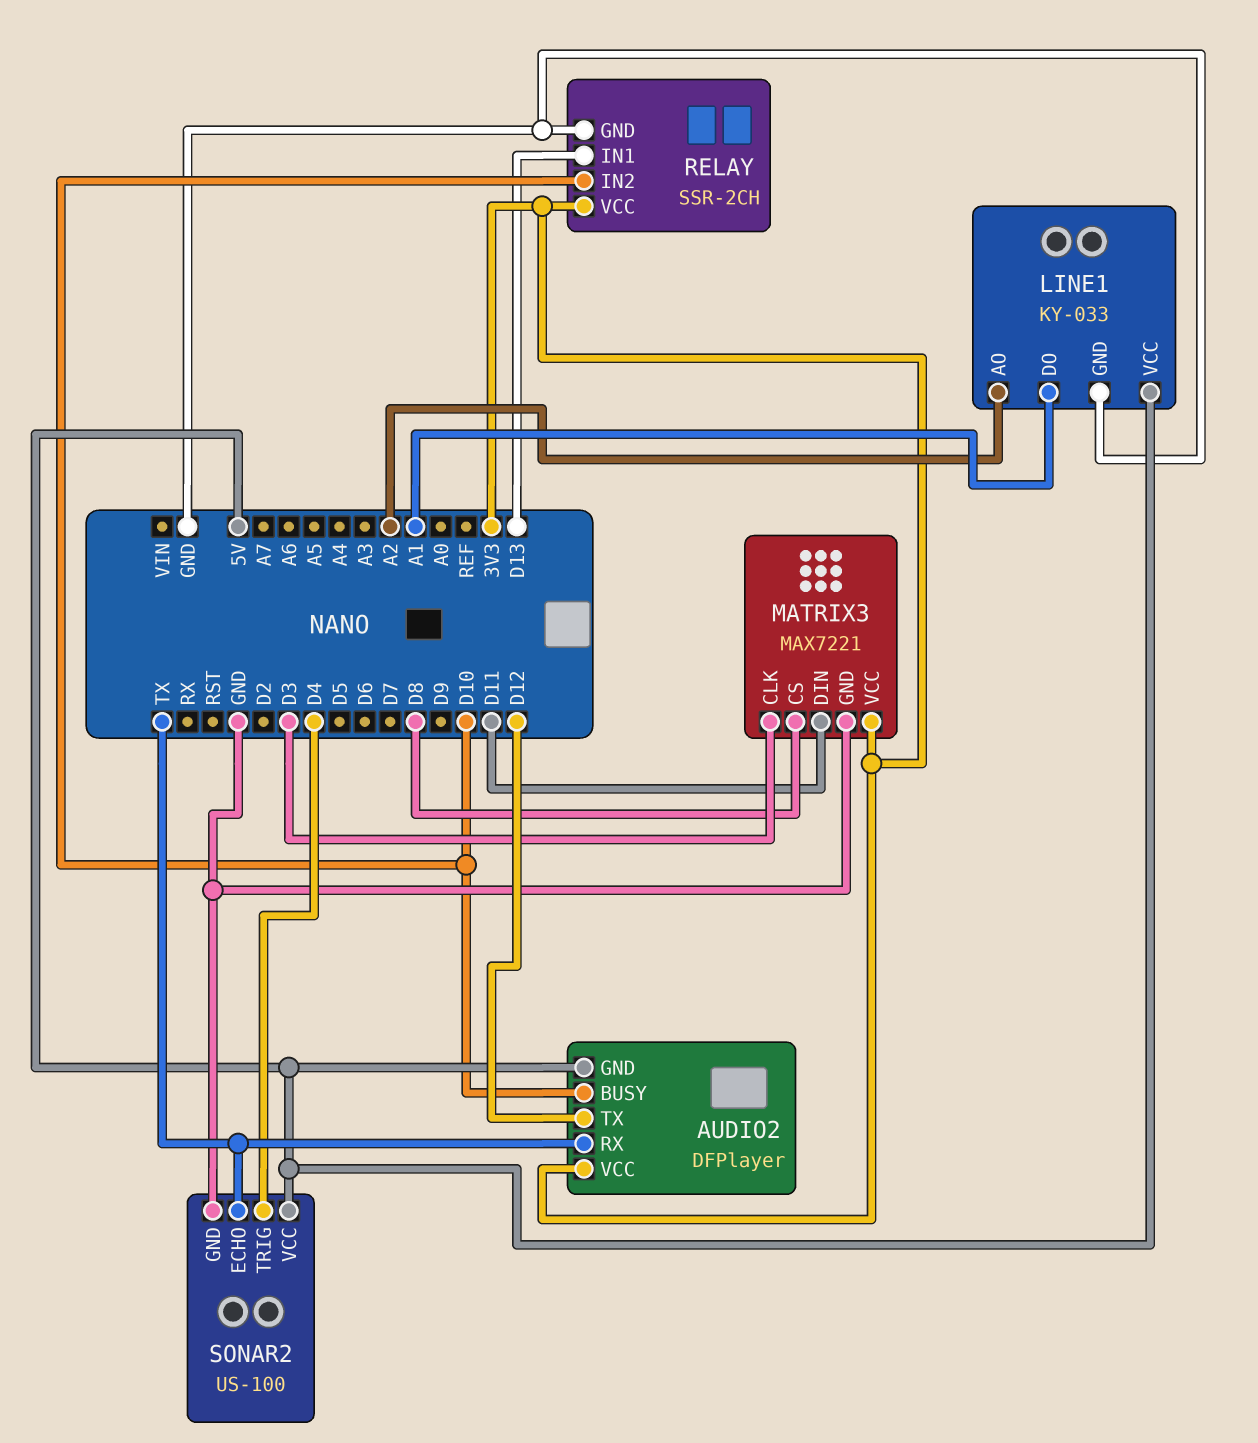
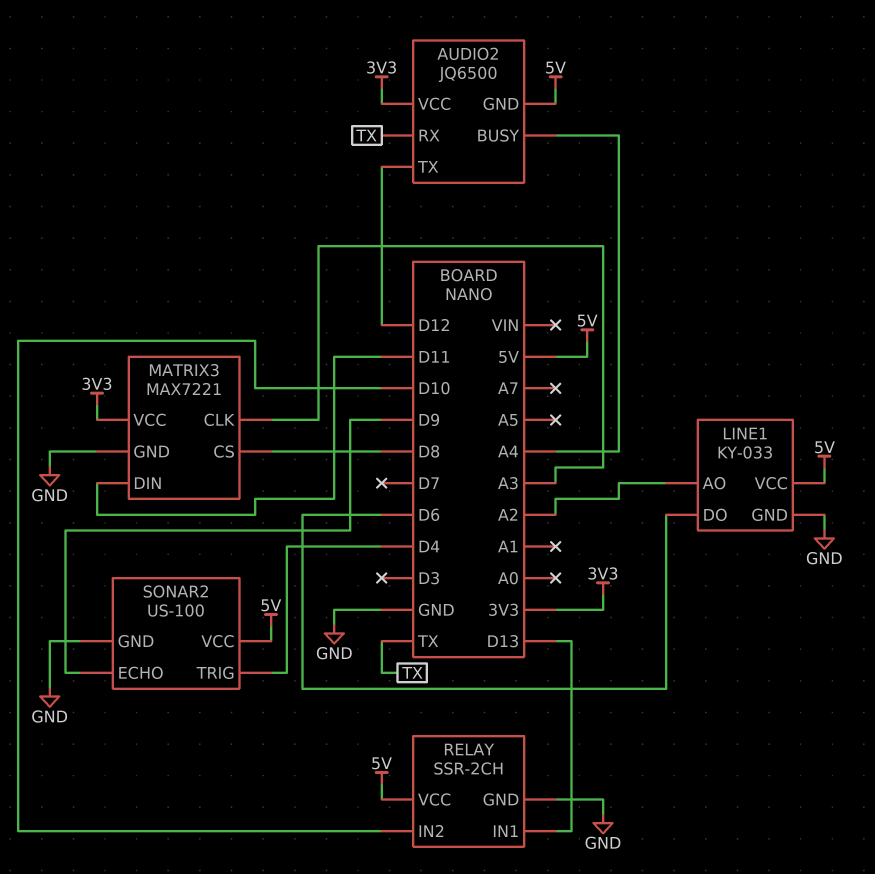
AUDIO2: DFPlayer -> JQ6500
AUDIO2 pin BUSY: D10 -> A4
LINE1 pin DO: A1 -> D6
MATRIX3 pin CLK: D3 -> A3
RELAY pin VCC: 3V3 -> 5V
SONAR2 pin ECHO: TX -> D9

